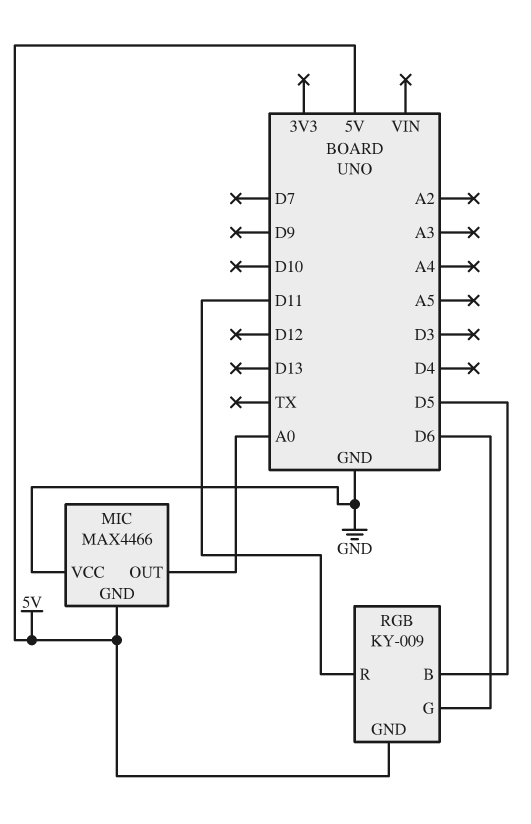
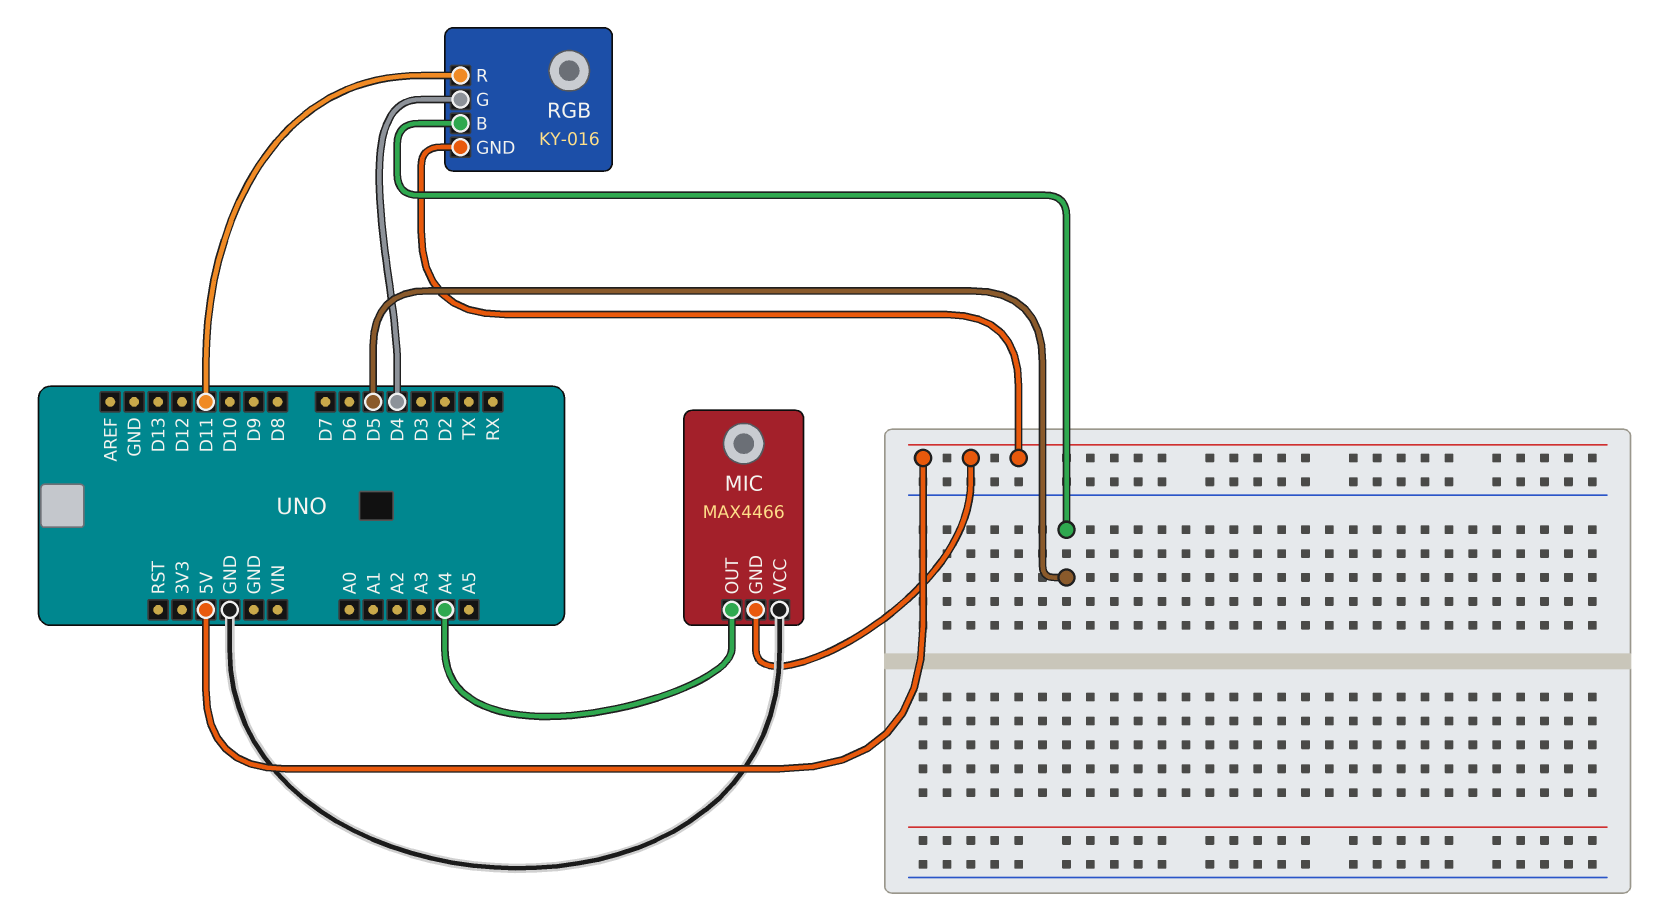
MIC pin OUT: A0 -> A4
RGB: KY-009 -> KY-016
RGB pin G: D6 -> D4

